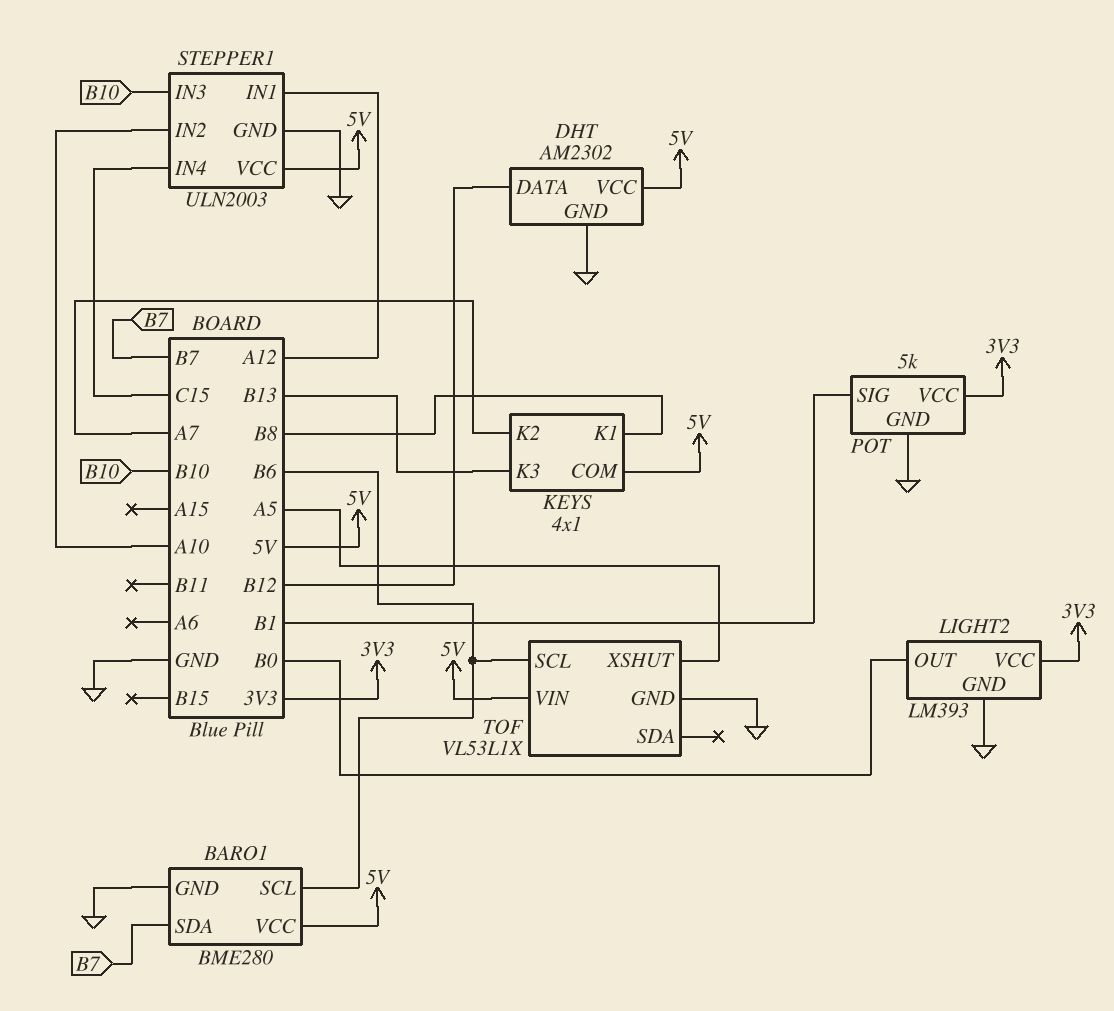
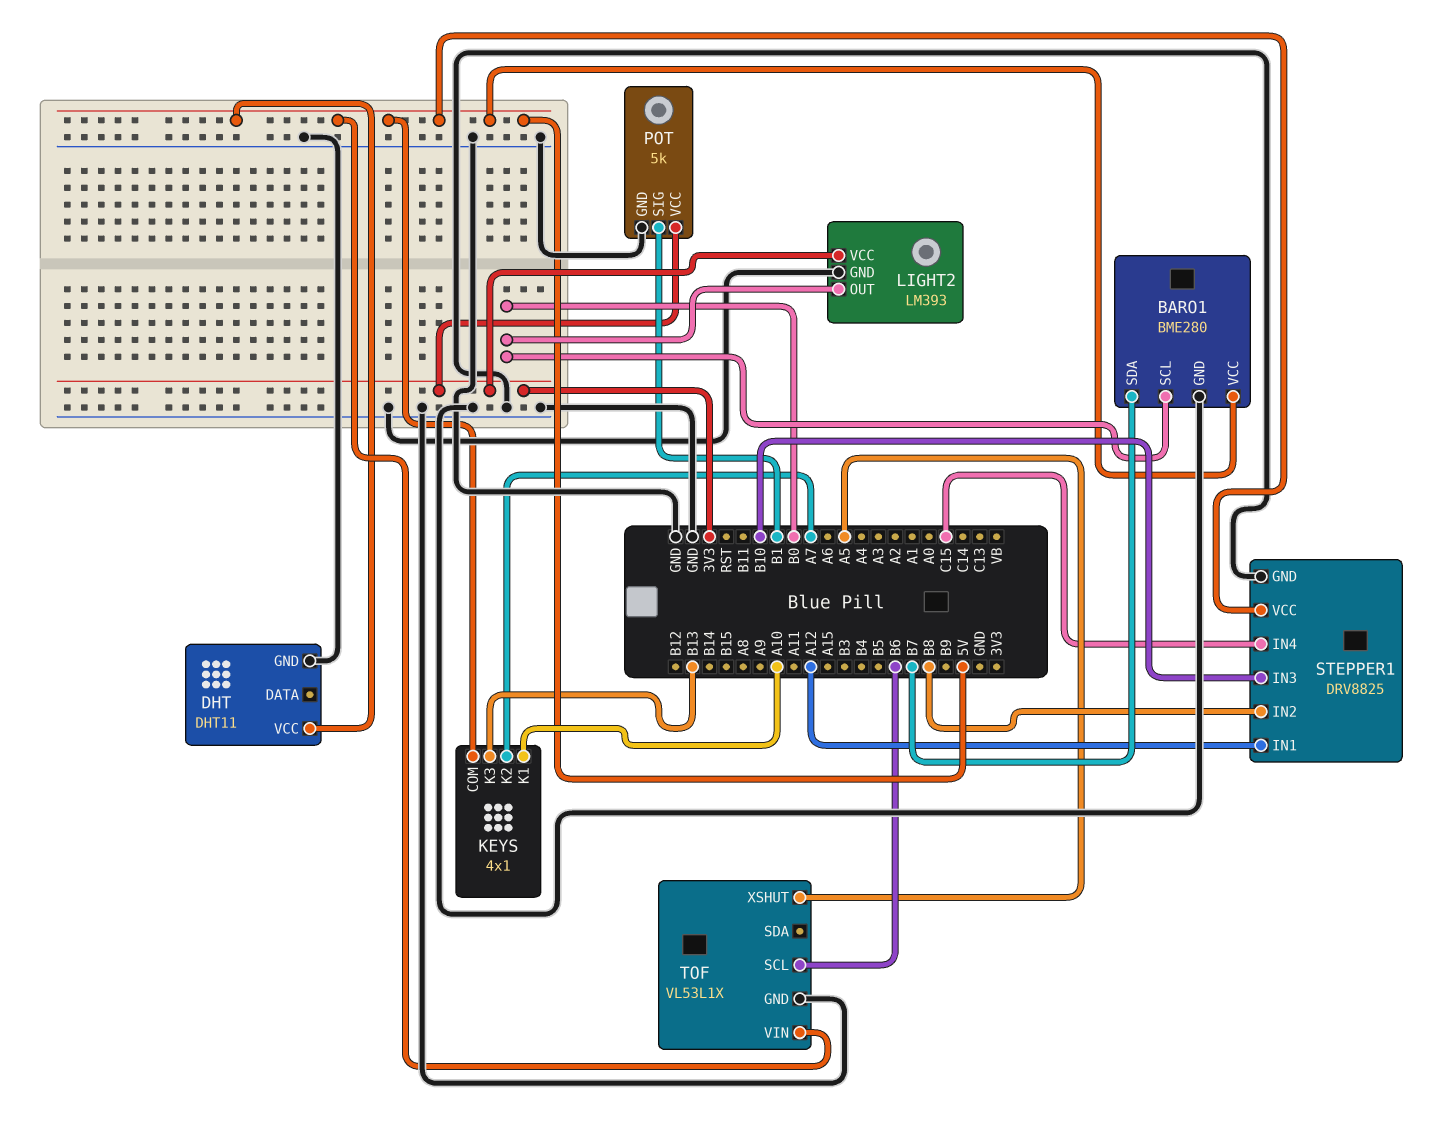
BARO1 pin SCL: B6 -> B0
DHT: AM2302 -> DHT11
DHT pin DATA: B12 -> none
KEYS pin K1: B8 -> A10
STEPPER1: ULN2003 -> DRV8825
STEPPER1 pin IN2: A10 -> B8

